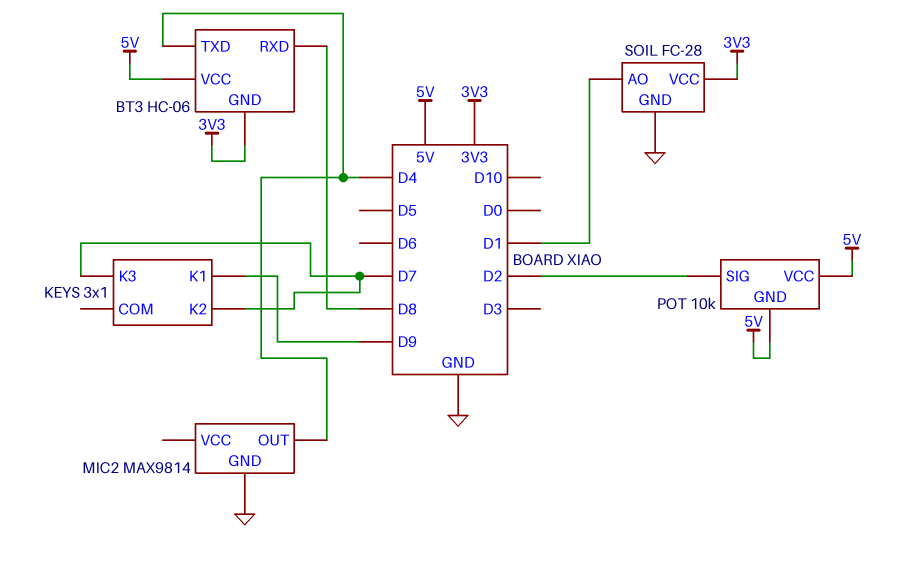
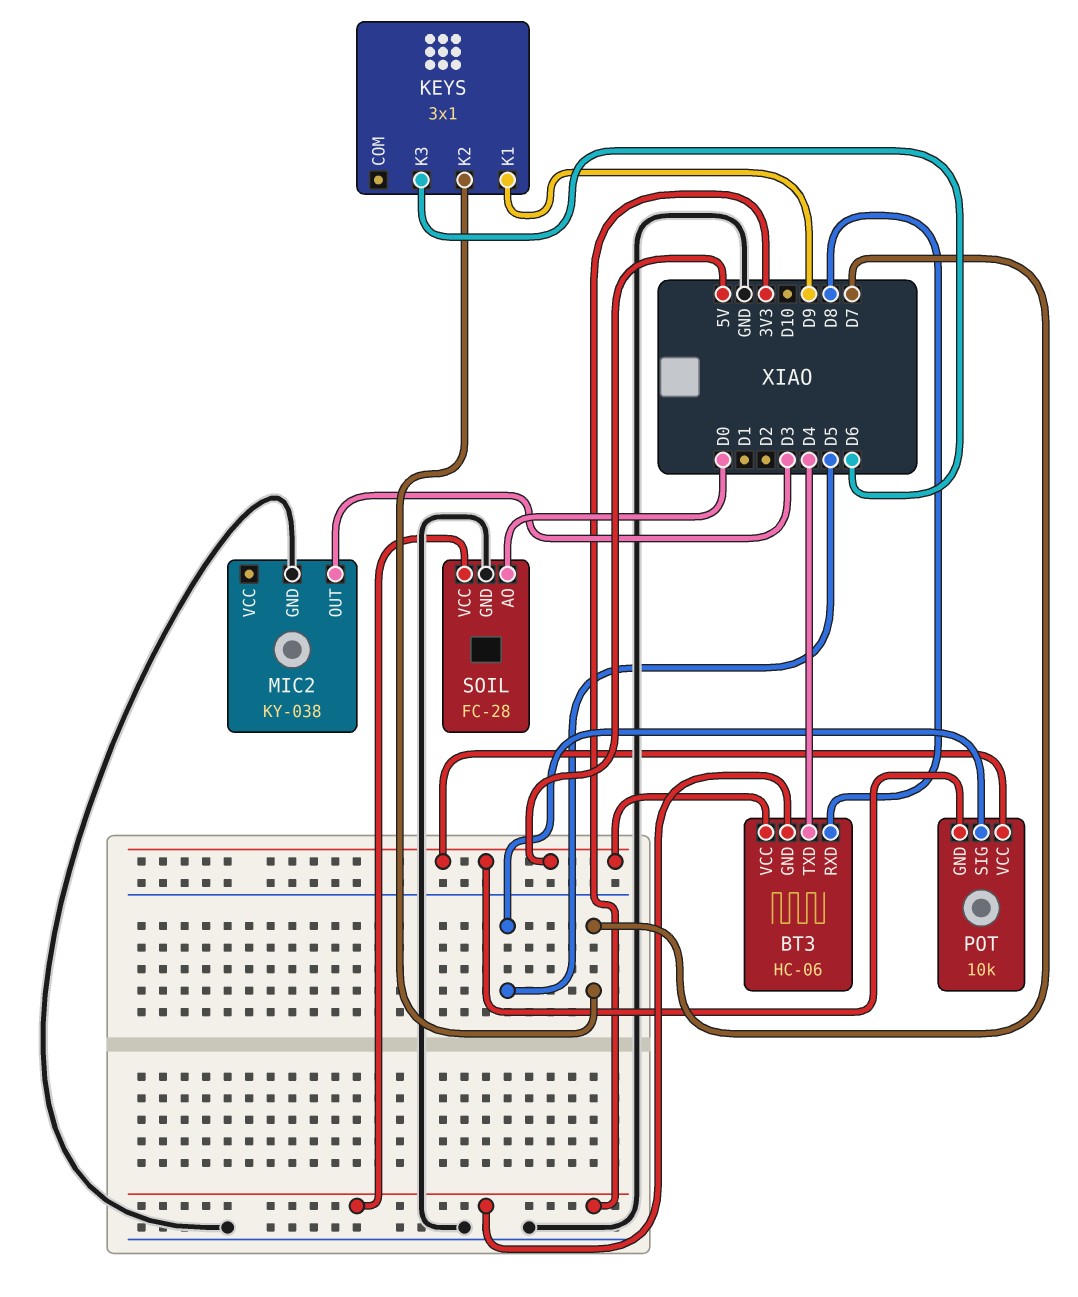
KEYS pin K3: D7 -> D6
MIC2: MAX9814 -> KY-038
MIC2 pin OUT: D4 -> D3
POT pin SIG: D2 -> D5
SOIL pin AO: D1 -> D0

